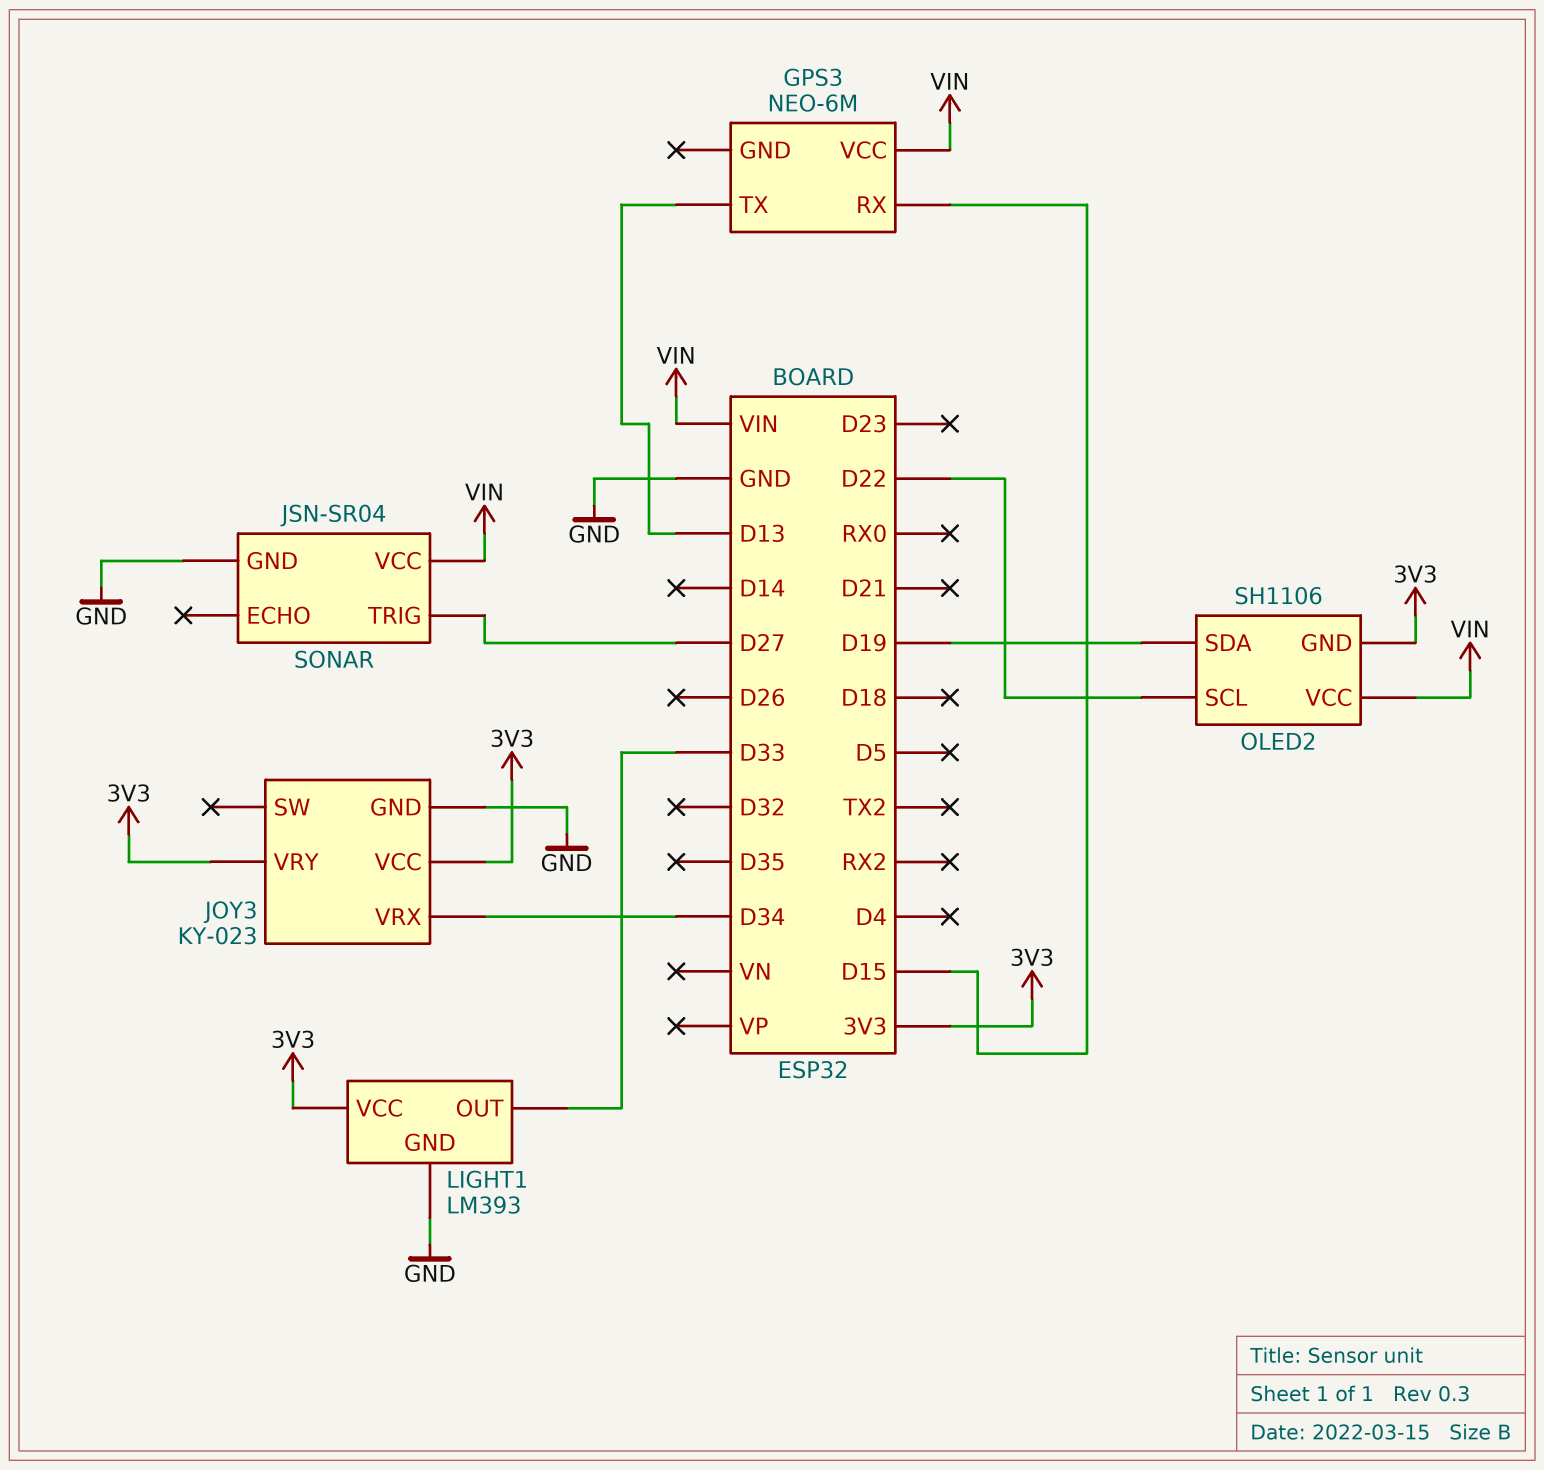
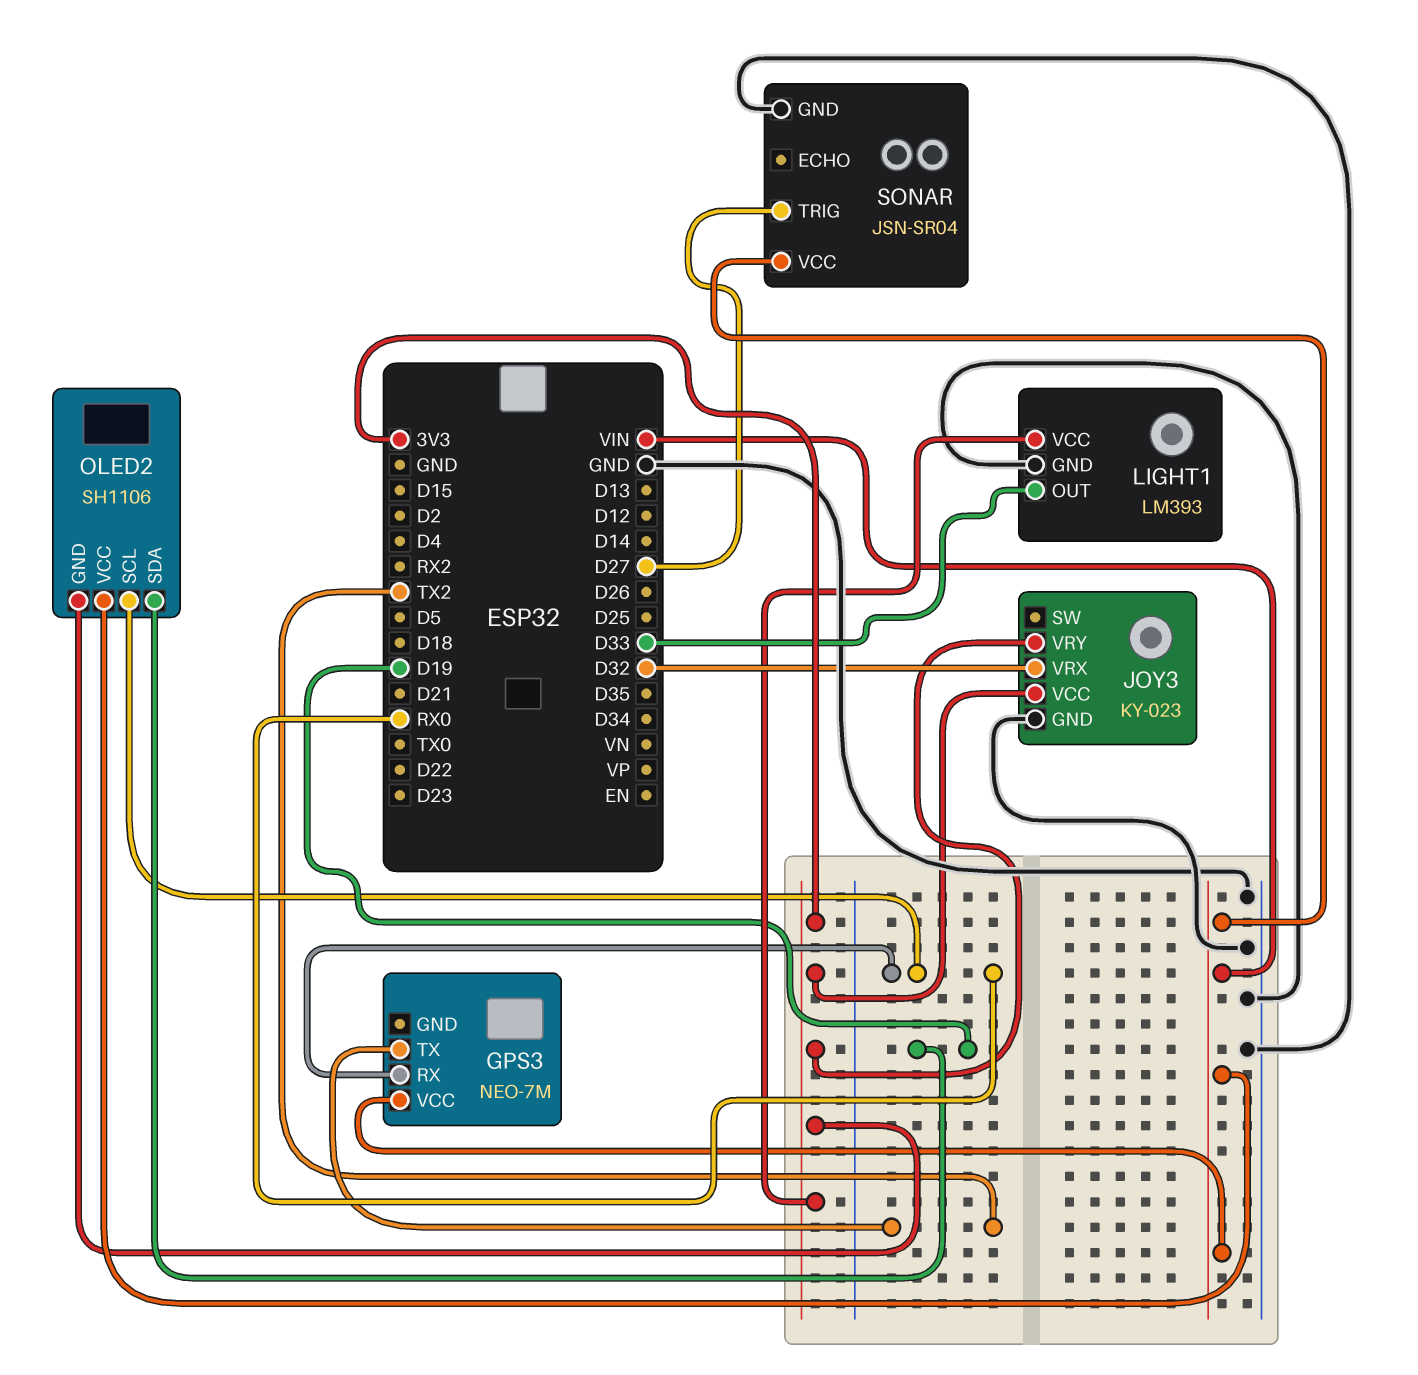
GPS3: NEO-6M -> NEO-7M
GPS3 pin RX: D15 -> RX0
GPS3 pin TX: D13 -> TX2
JOY3 pin VRX: D34 -> D32
OLED2 pin SCL: D22 -> RX0

